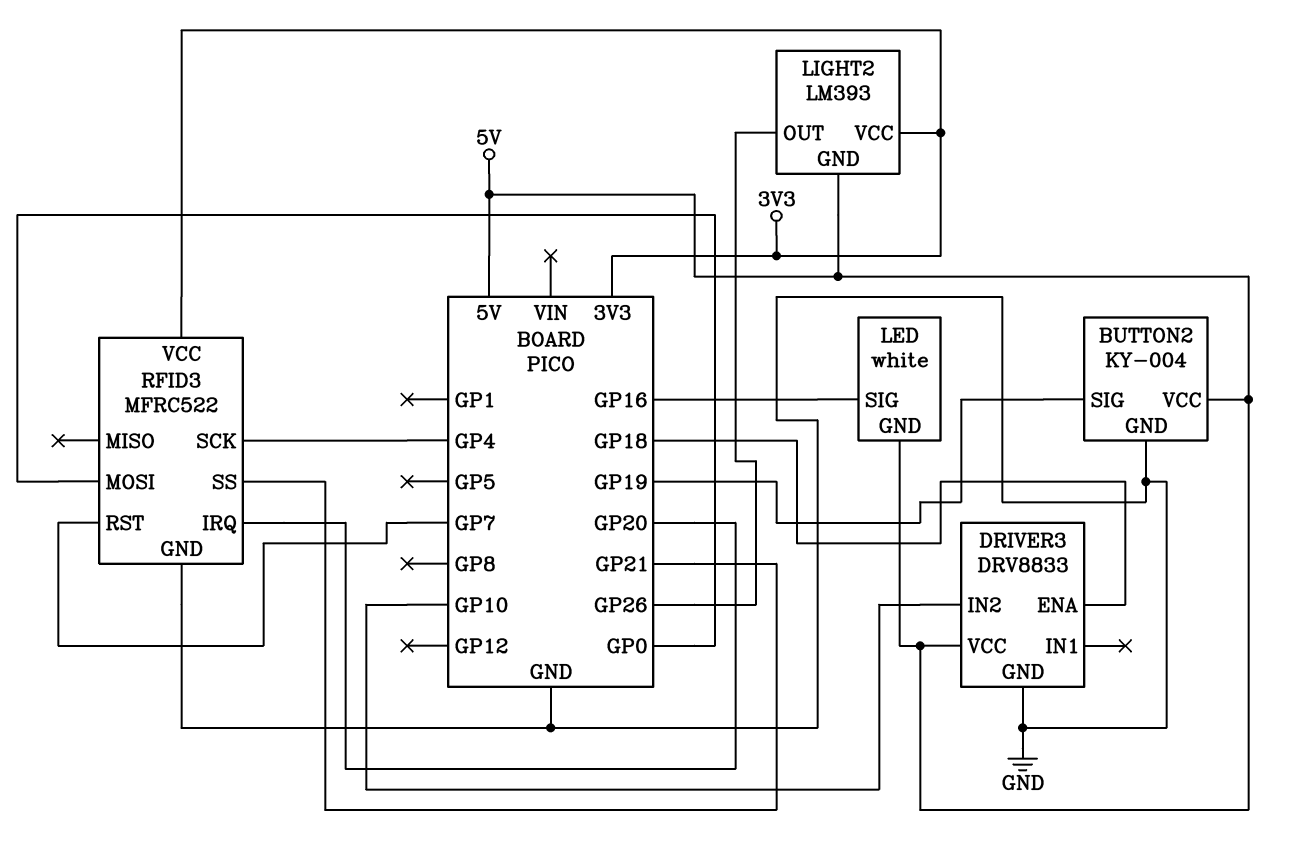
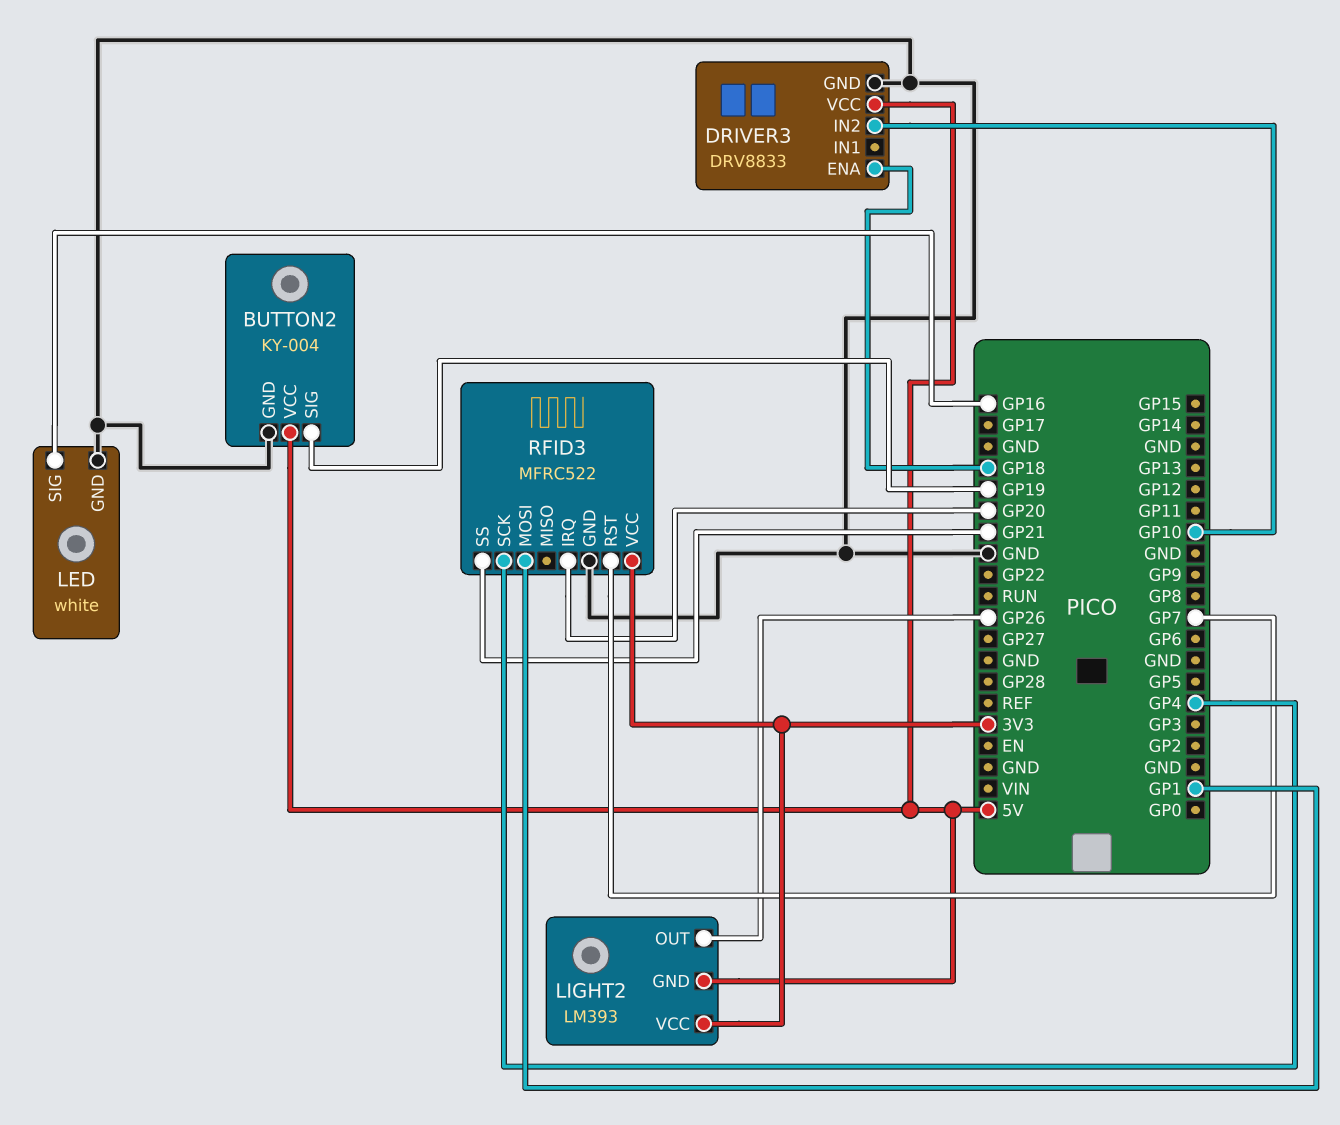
LED pin GND: 5V -> GND
RFID3 pin MOSI: GP0 -> GP1

